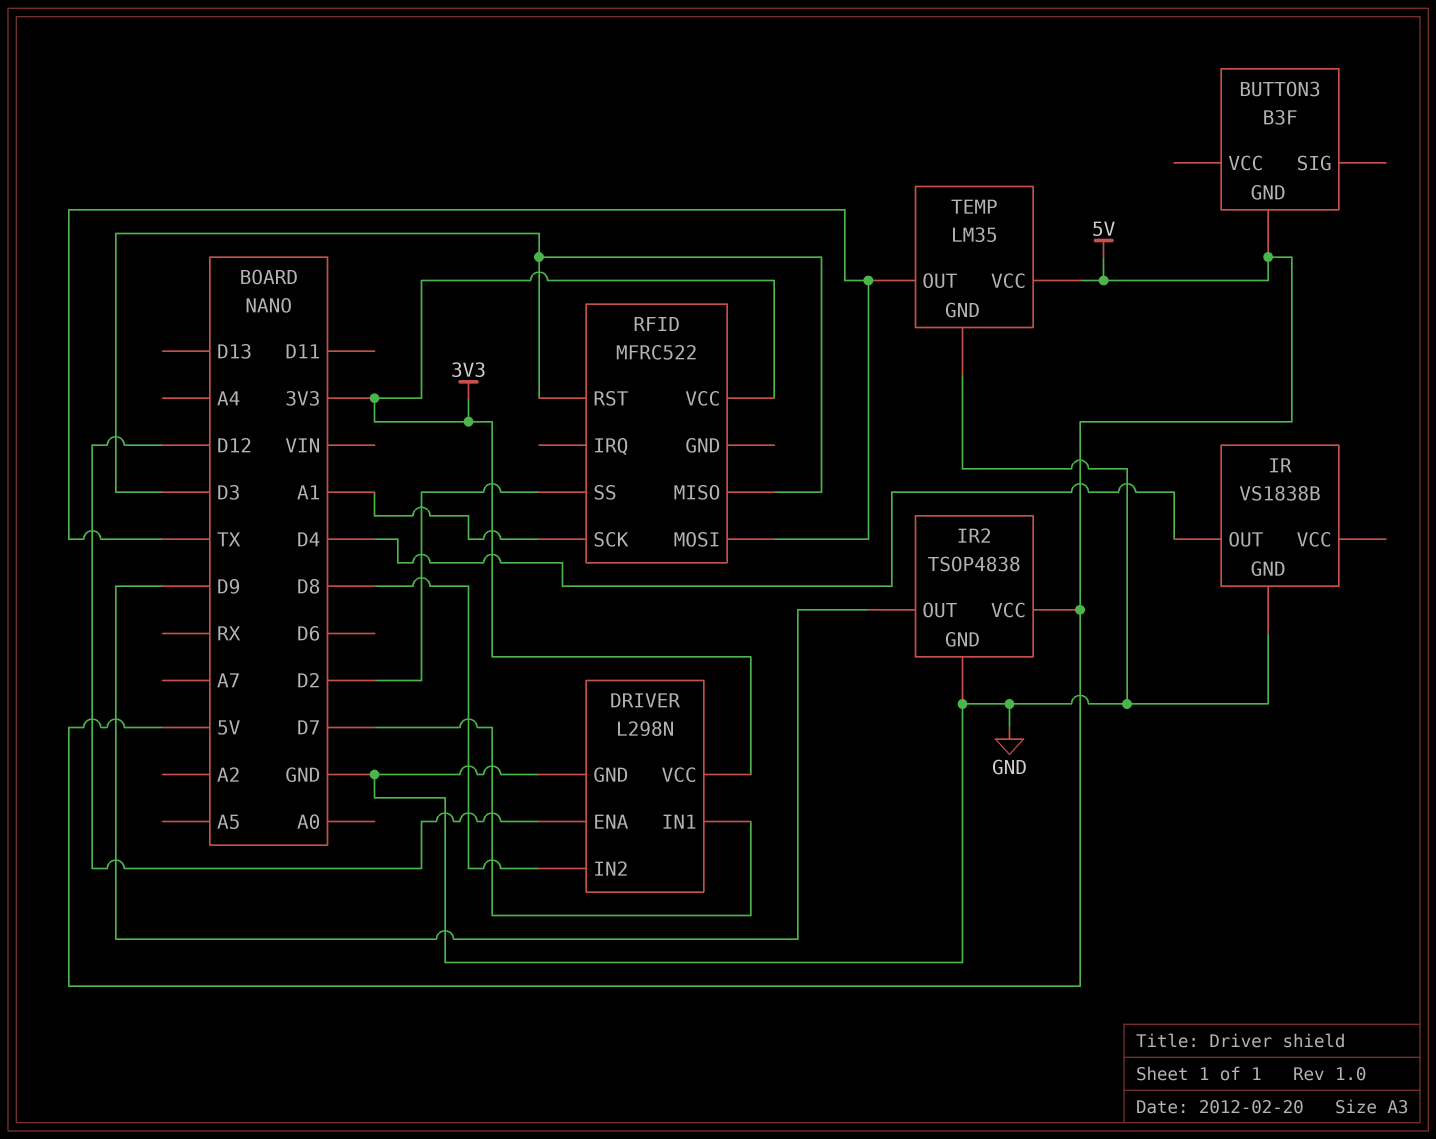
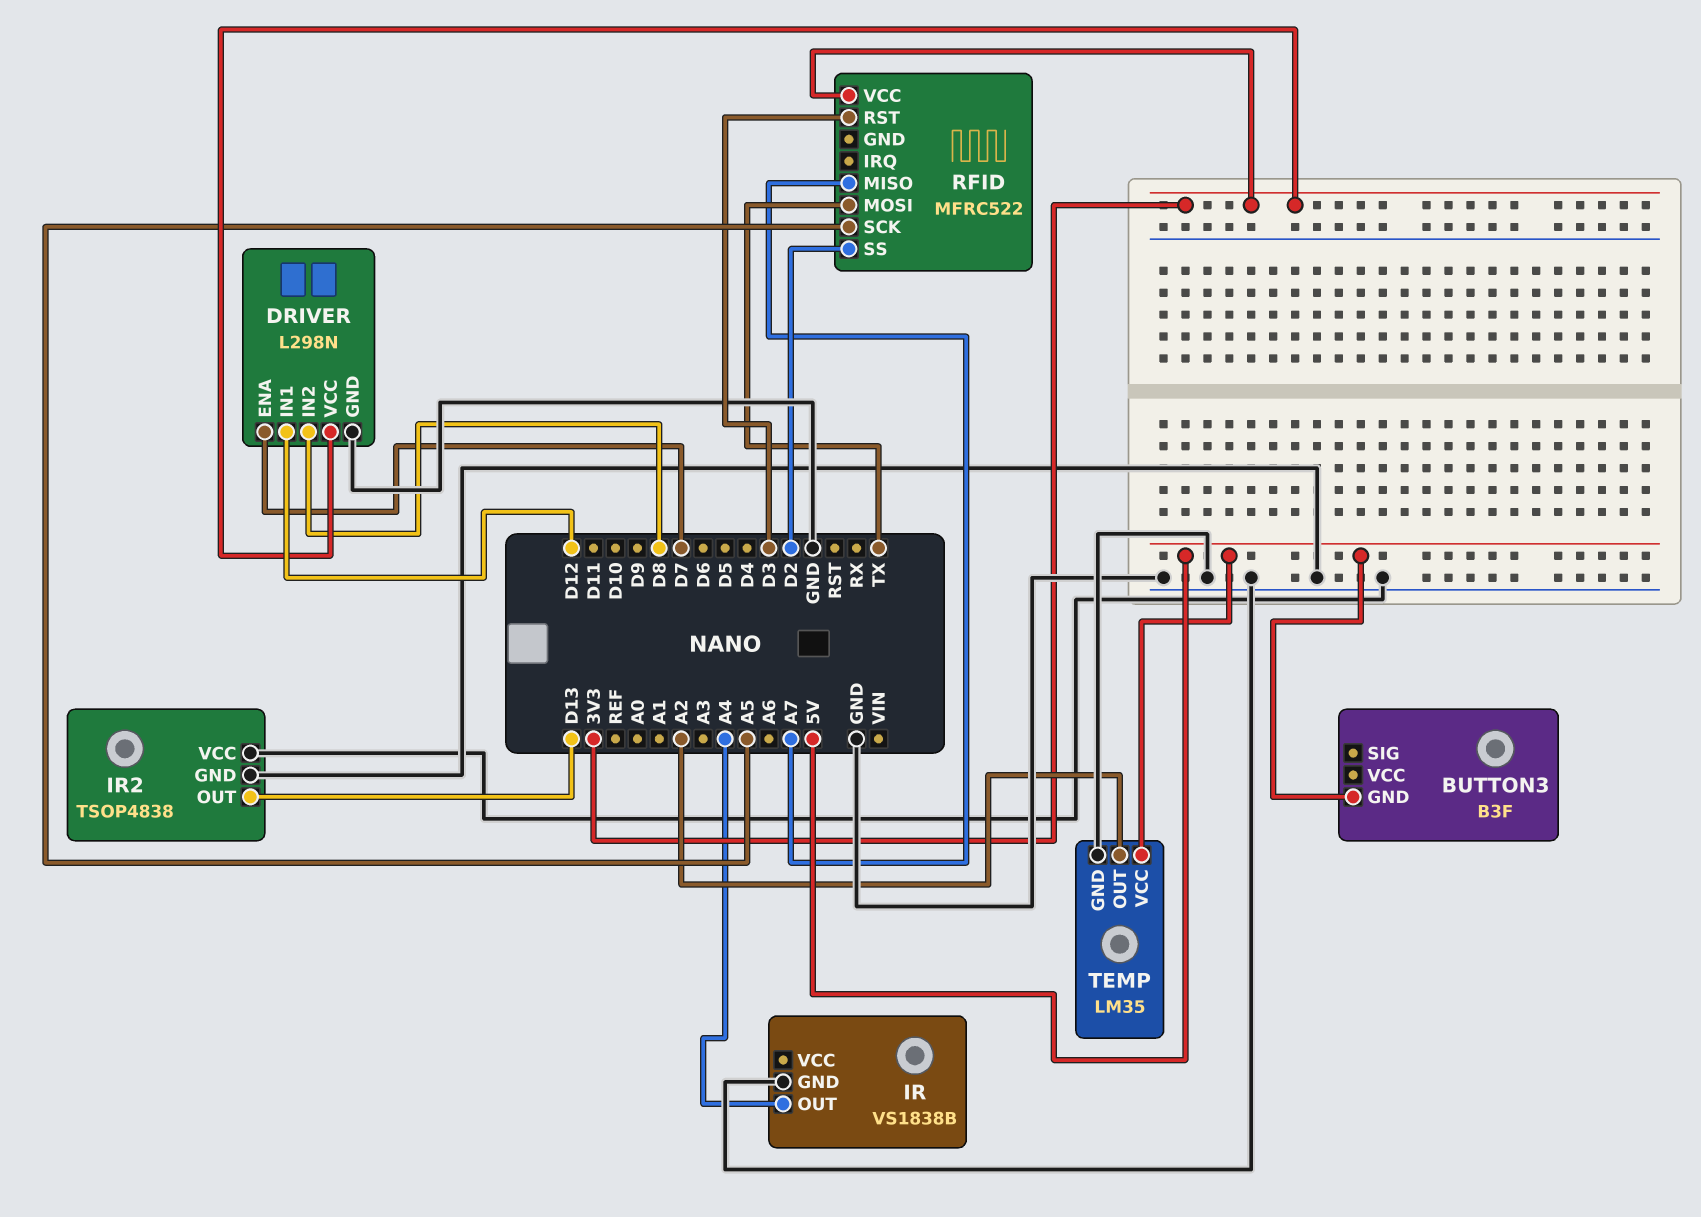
DRIVER pin ENA: D12 -> D7
DRIVER pin IN1: D7 -> D12
IR pin OUT: D4 -> A4
IR2 pin OUT: D9 -> D13
IR2 pin VCC: 5V -> GND
RFID pin MISO: D3 -> A7
RFID pin SCK: A1 -> A5
TEMP pin OUT: TX -> A2

